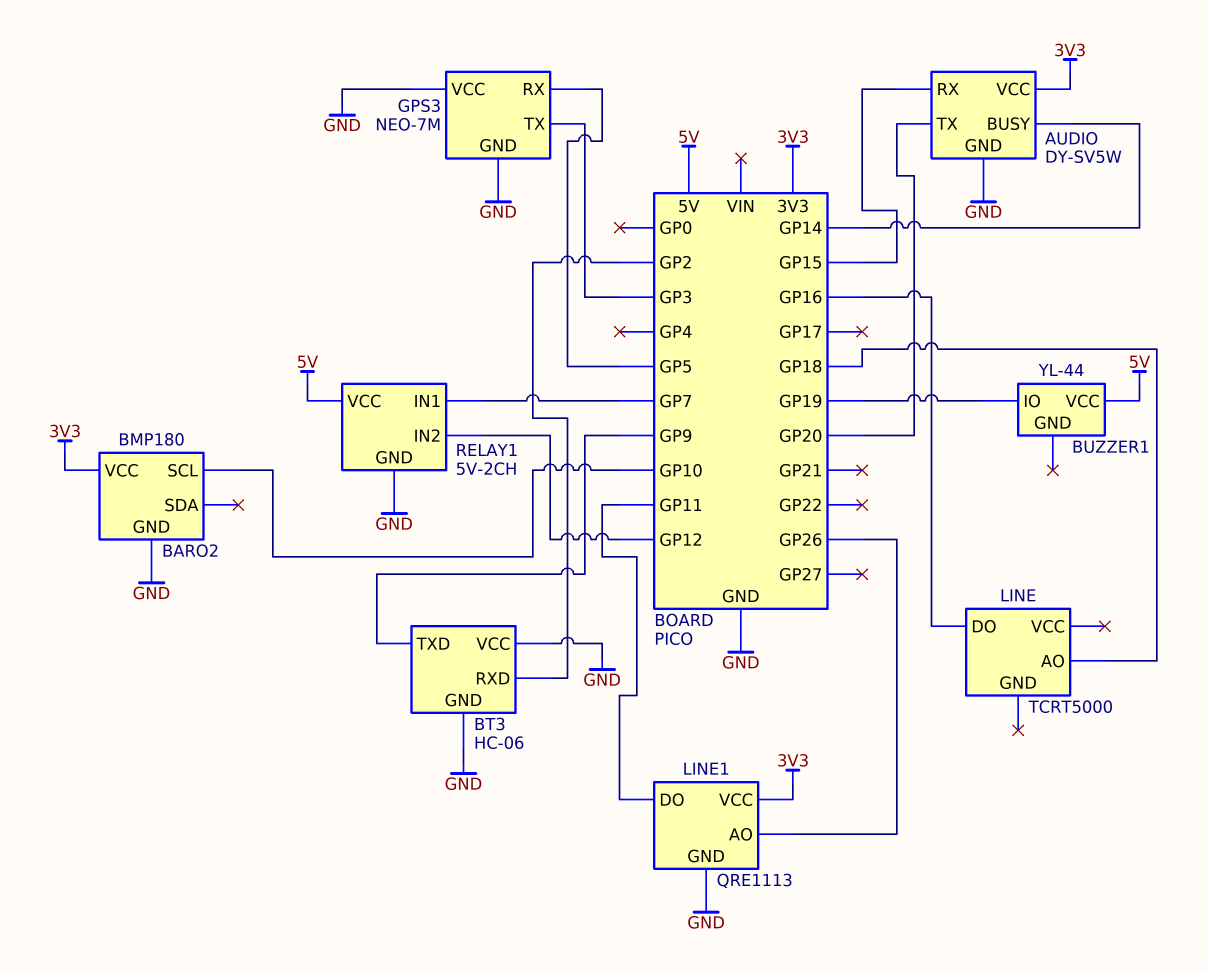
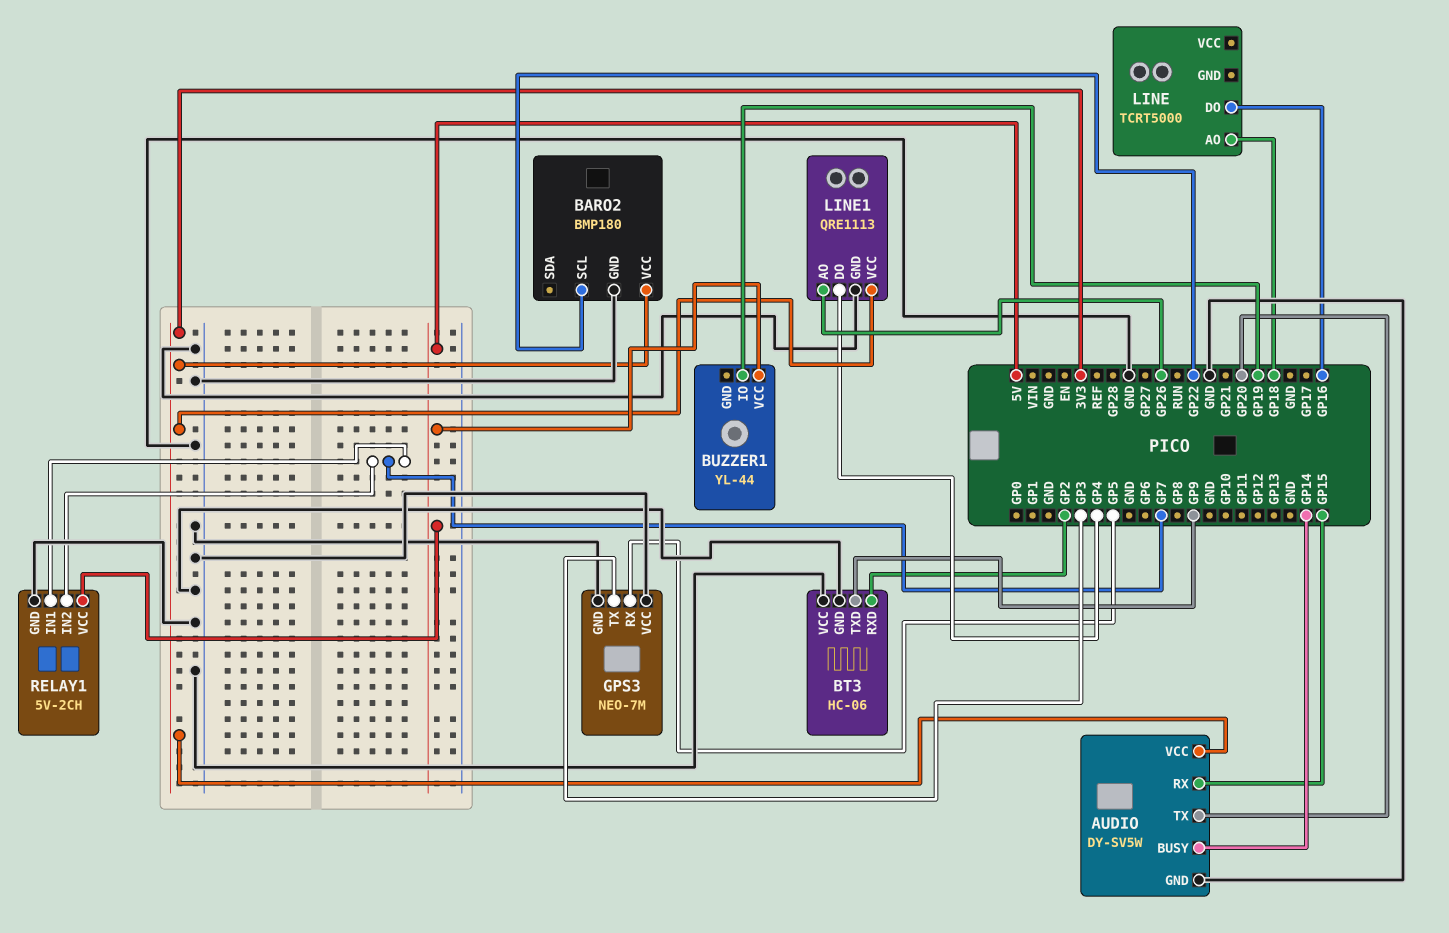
BARO2 pin SCL: GP10 -> GP22
LINE1 pin DO: GP11 -> GP4
RELAY1 pin IN2: GP12 -> GP7

